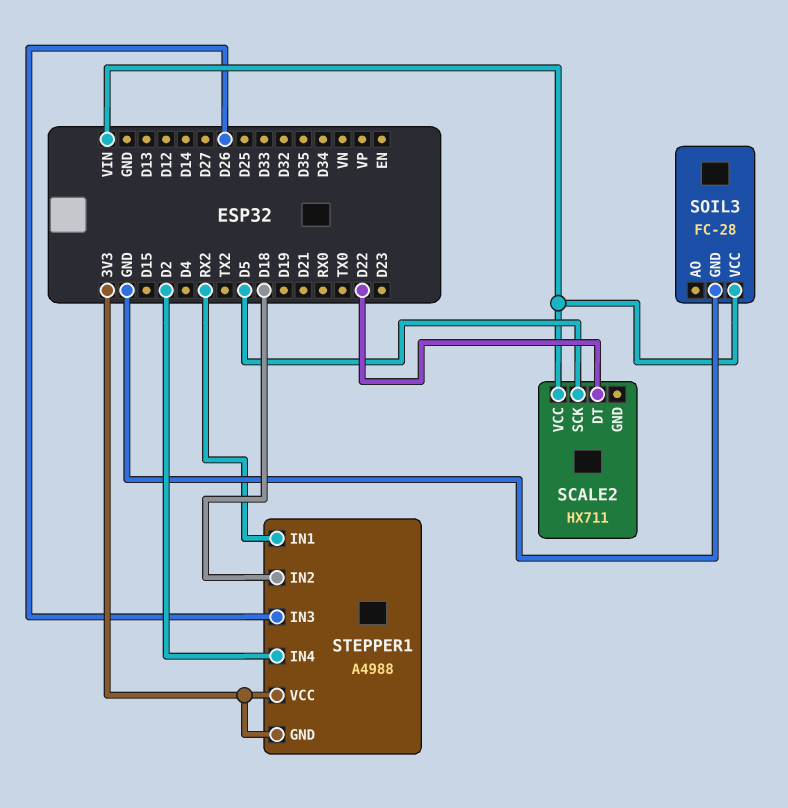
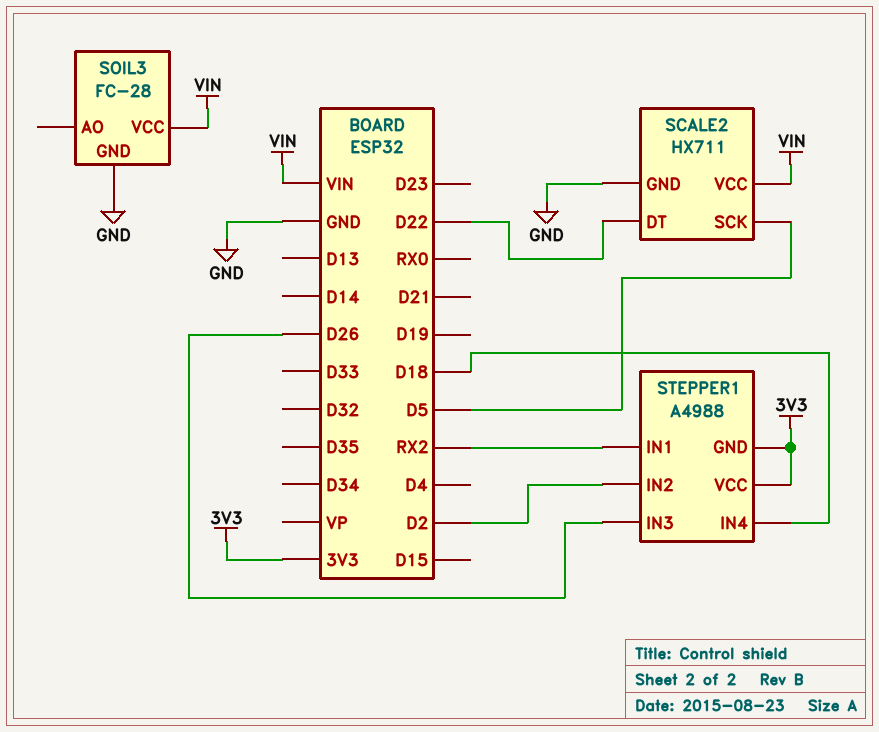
SCALE2 pin GND: none -> GND
STEPPER1 pin IN2: D18 -> D2
STEPPER1 pin IN4: D2 -> D18

